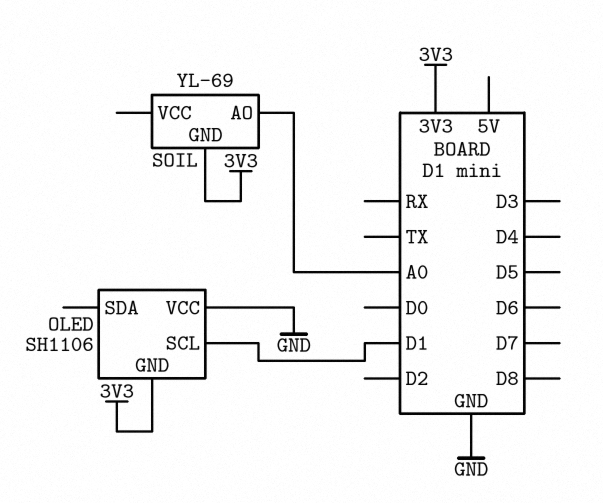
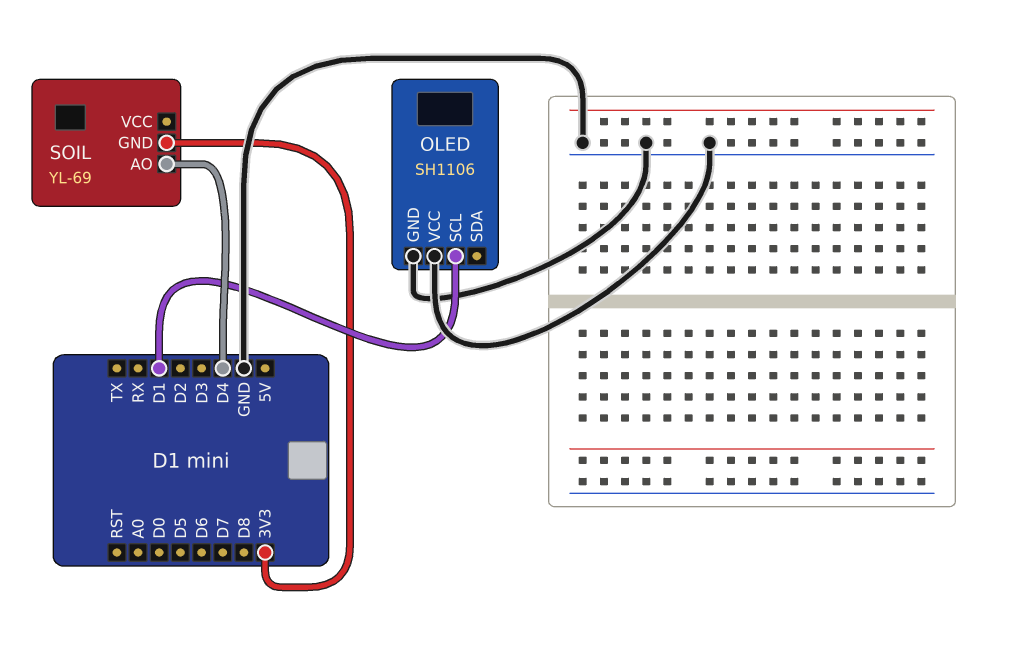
OLED pin GND: 3V3 -> GND
SOIL pin AO: A0 -> D4

